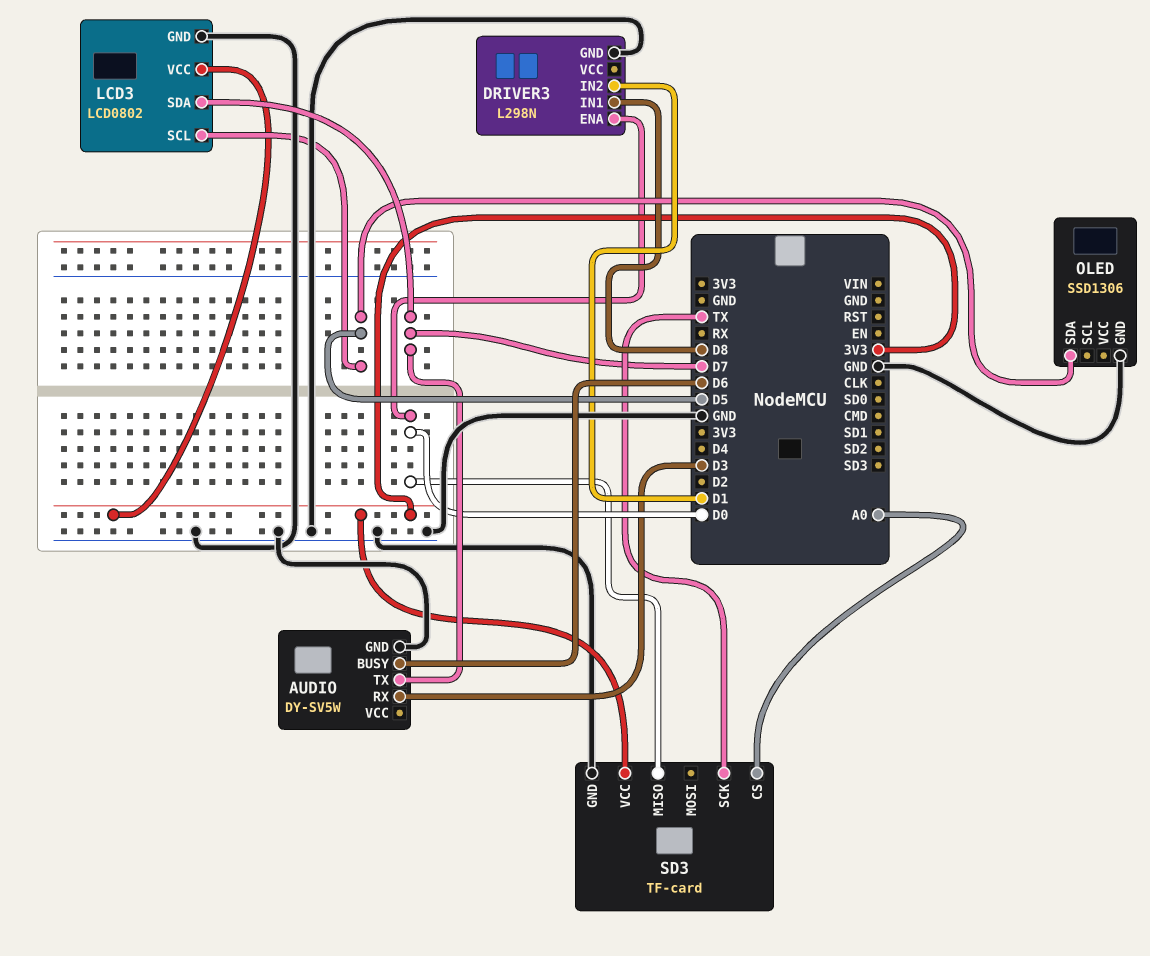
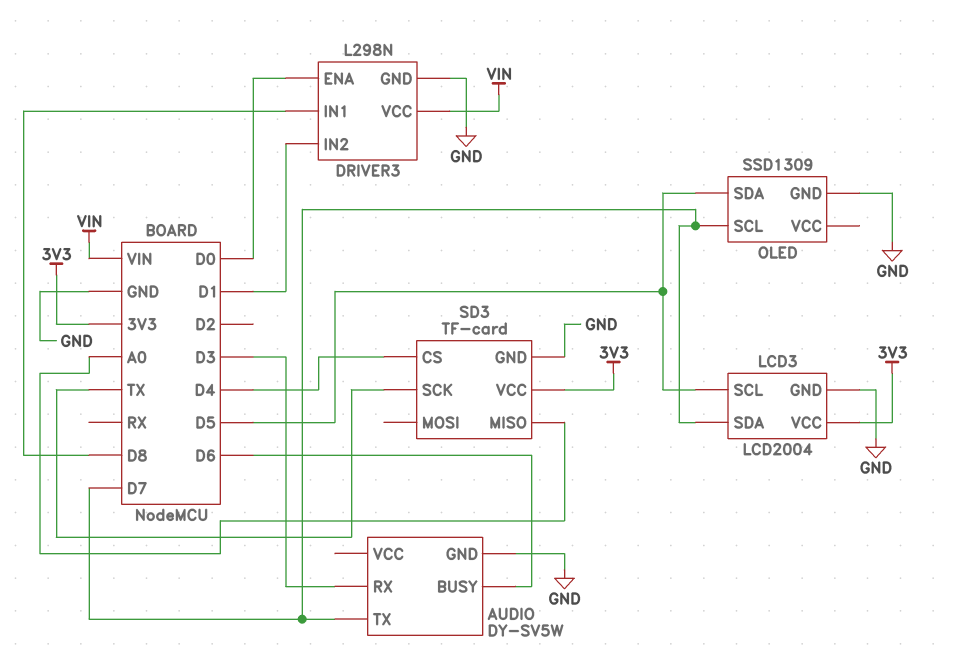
DRIVER3 pin VCC: none -> VIN
LCD3: LCD0802 -> LCD2004
OLED: SSD1306 -> SSD1309
OLED pin SCL: none -> D7
SD3 pin CS: A0 -> D4
SD3 pin MISO: D0 -> A0

